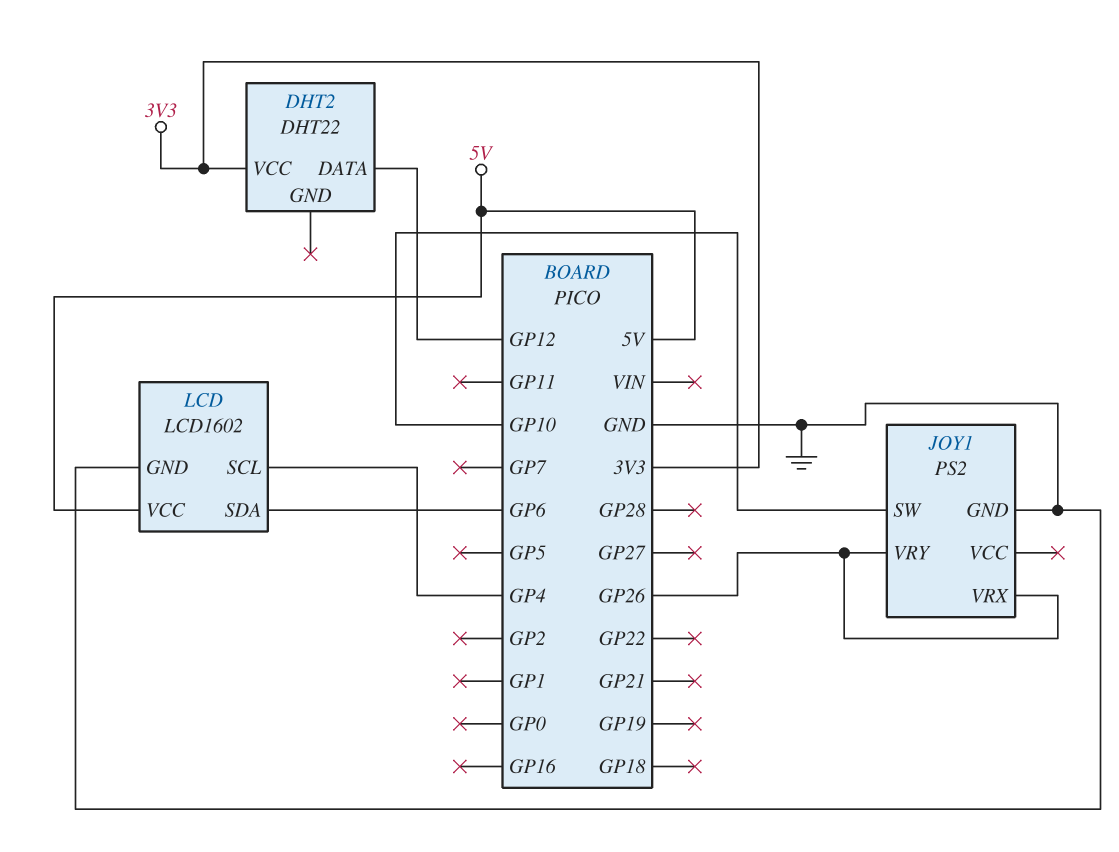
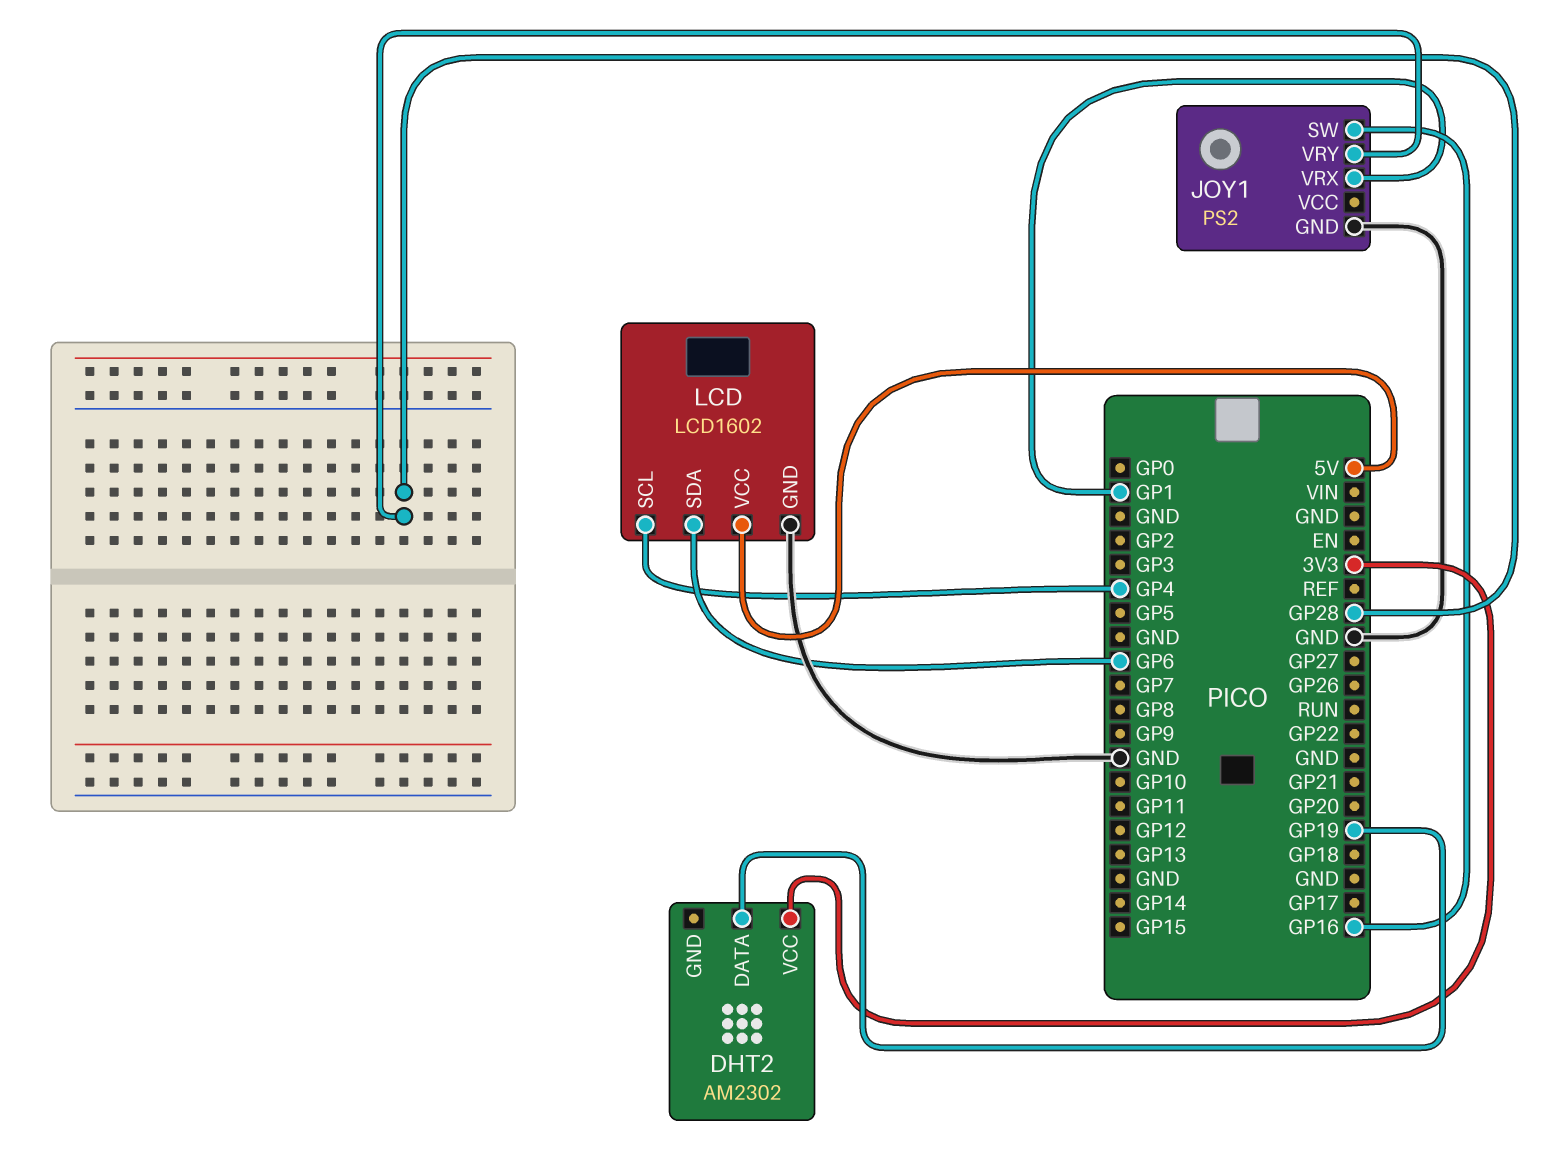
DHT2: DHT22 -> AM2302
DHT2 pin DATA: GP12 -> GP19
JOY1 pin SW: GP10 -> GP16
JOY1 pin VRX: GP26 -> GP1
JOY1 pin VRY: GP26 -> GP28

